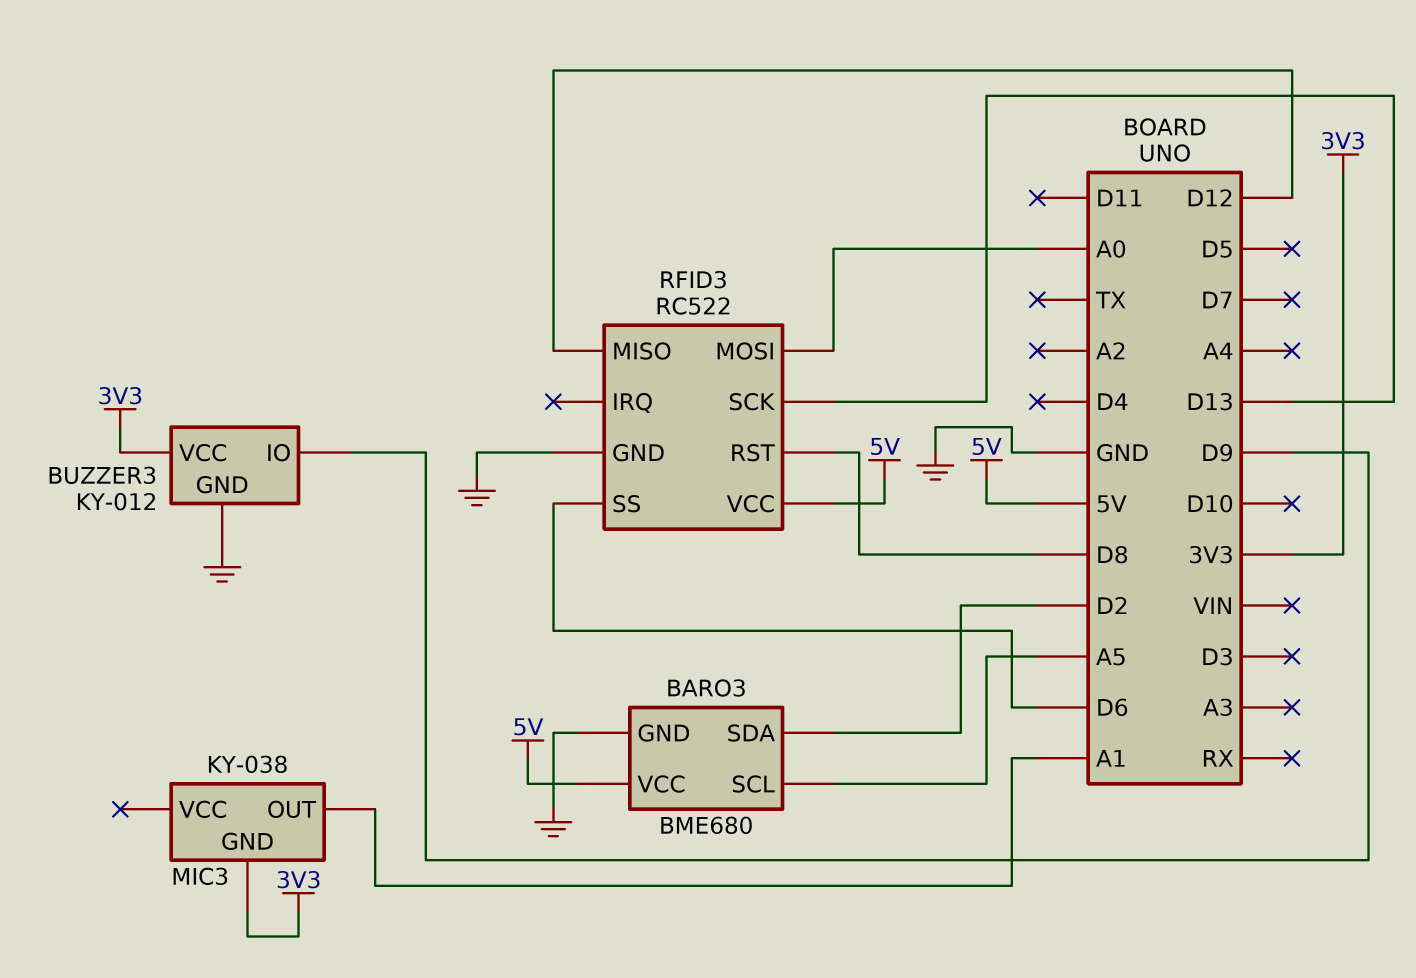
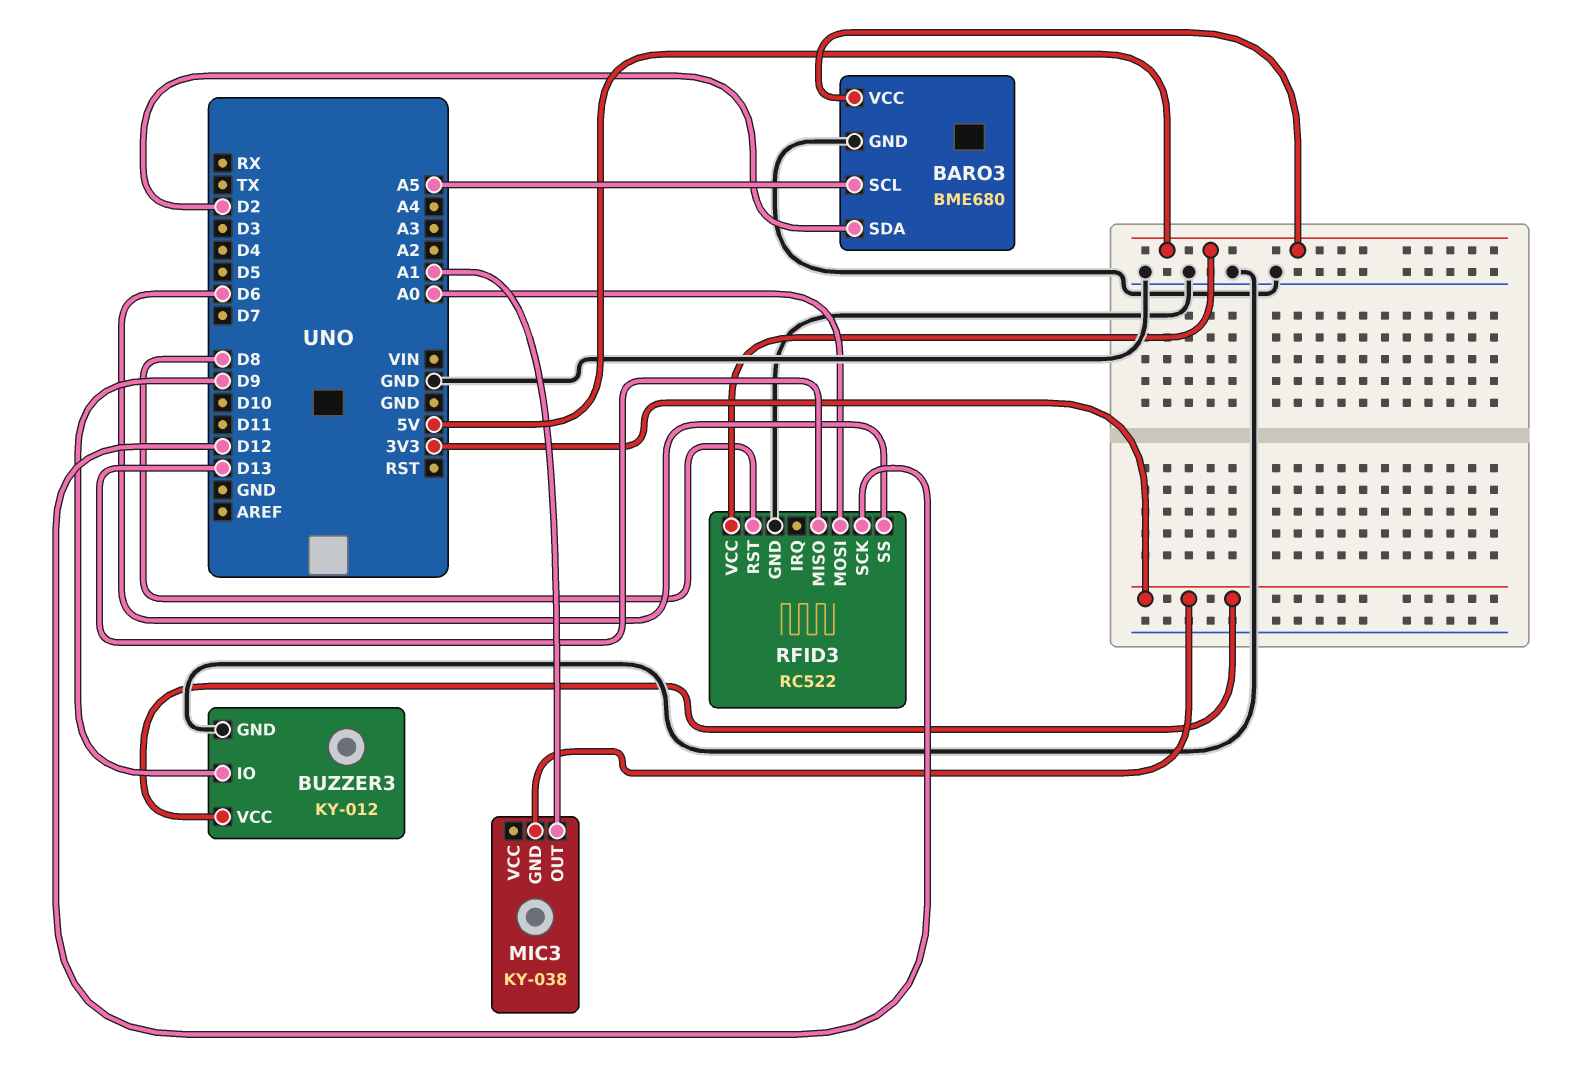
RFID3 pin MISO: D12 -> D13
RFID3 pin SCK: D13 -> D12

